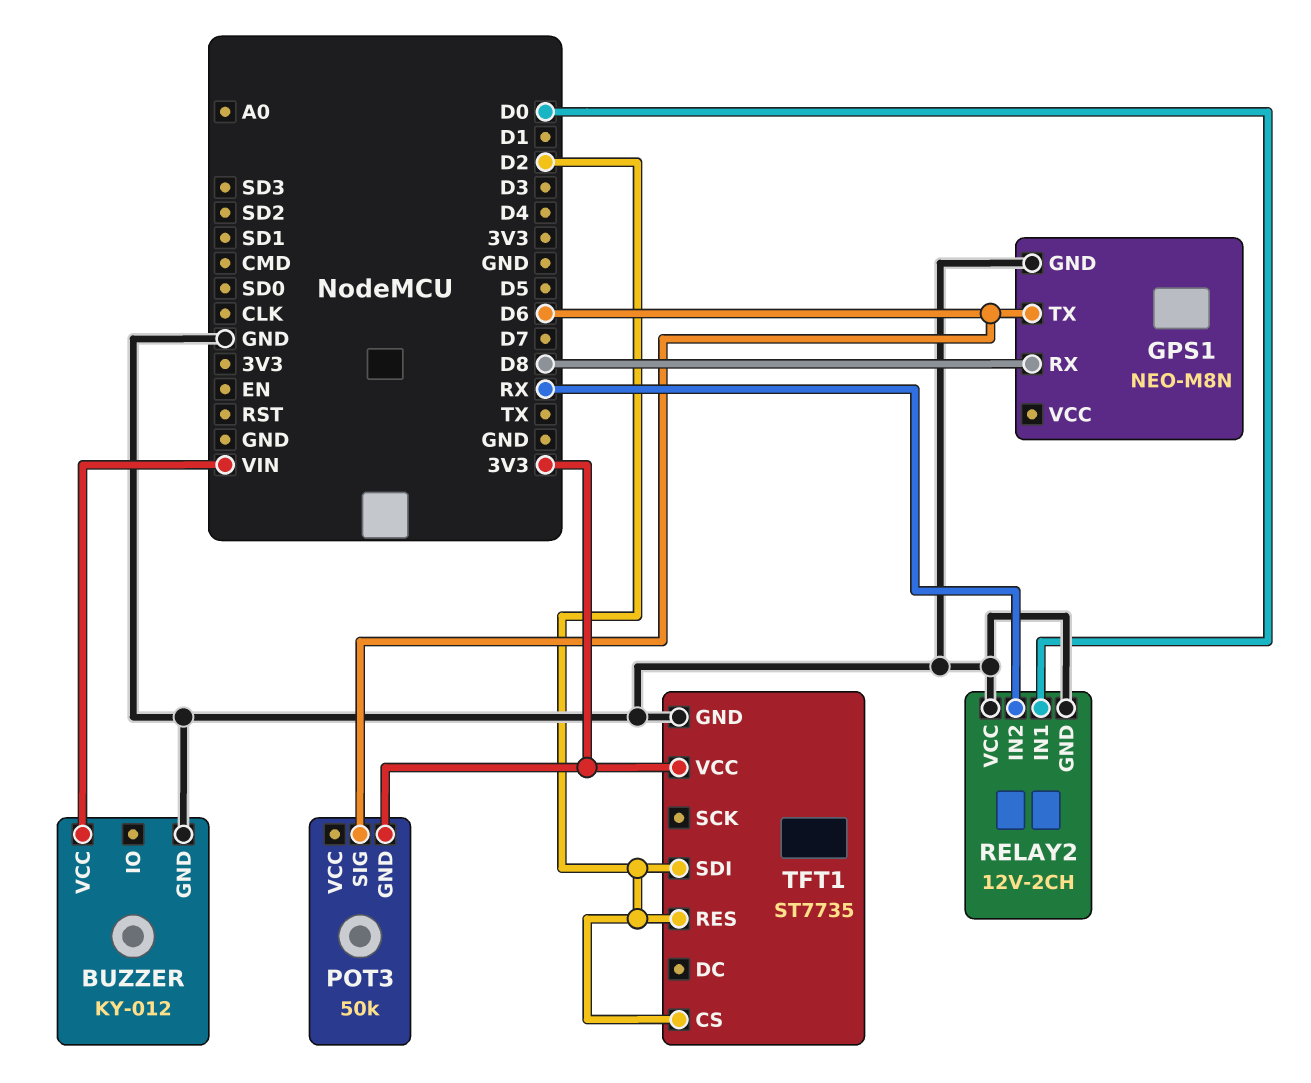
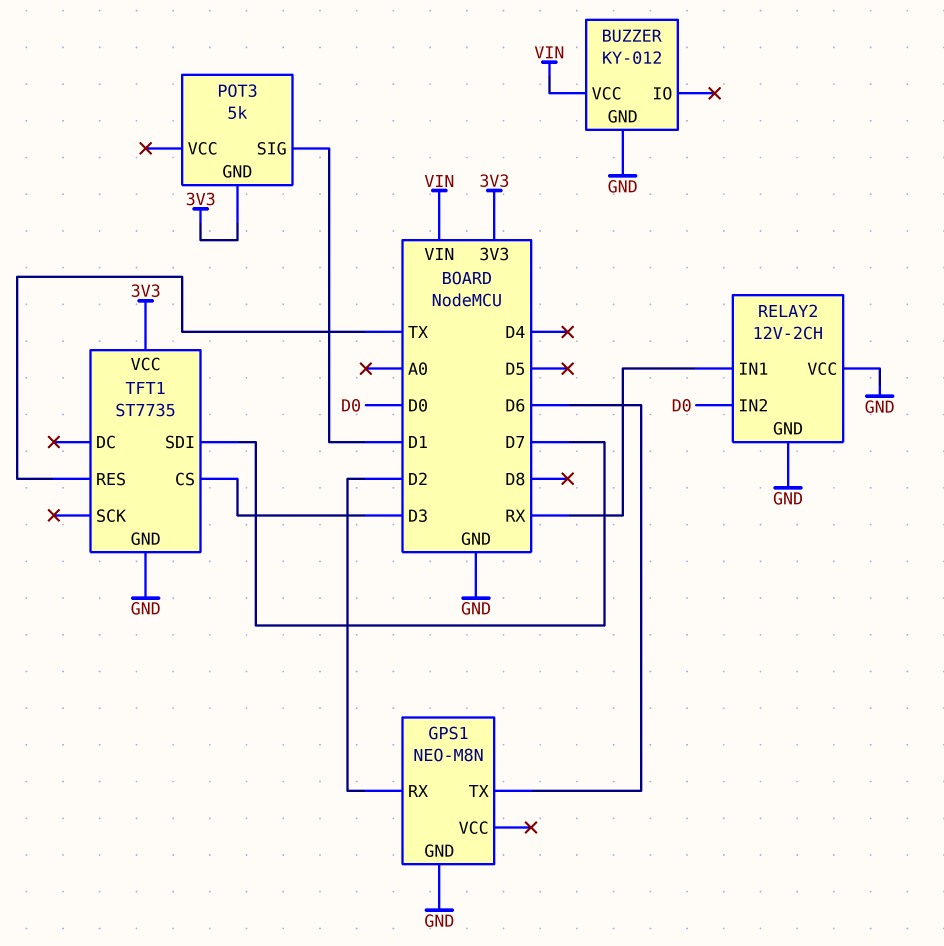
GPS1 pin RX: D8 -> D2
POT3: 50k -> 5k
POT3 pin SIG: D6 -> D1
RELAY2 pin IN1: D0 -> RX
RELAY2 pin IN2: RX -> D0
TFT1 pin CS: D2 -> D3
TFT1 pin RES: D2 -> TX
TFT1 pin SDI: D2 -> D7

